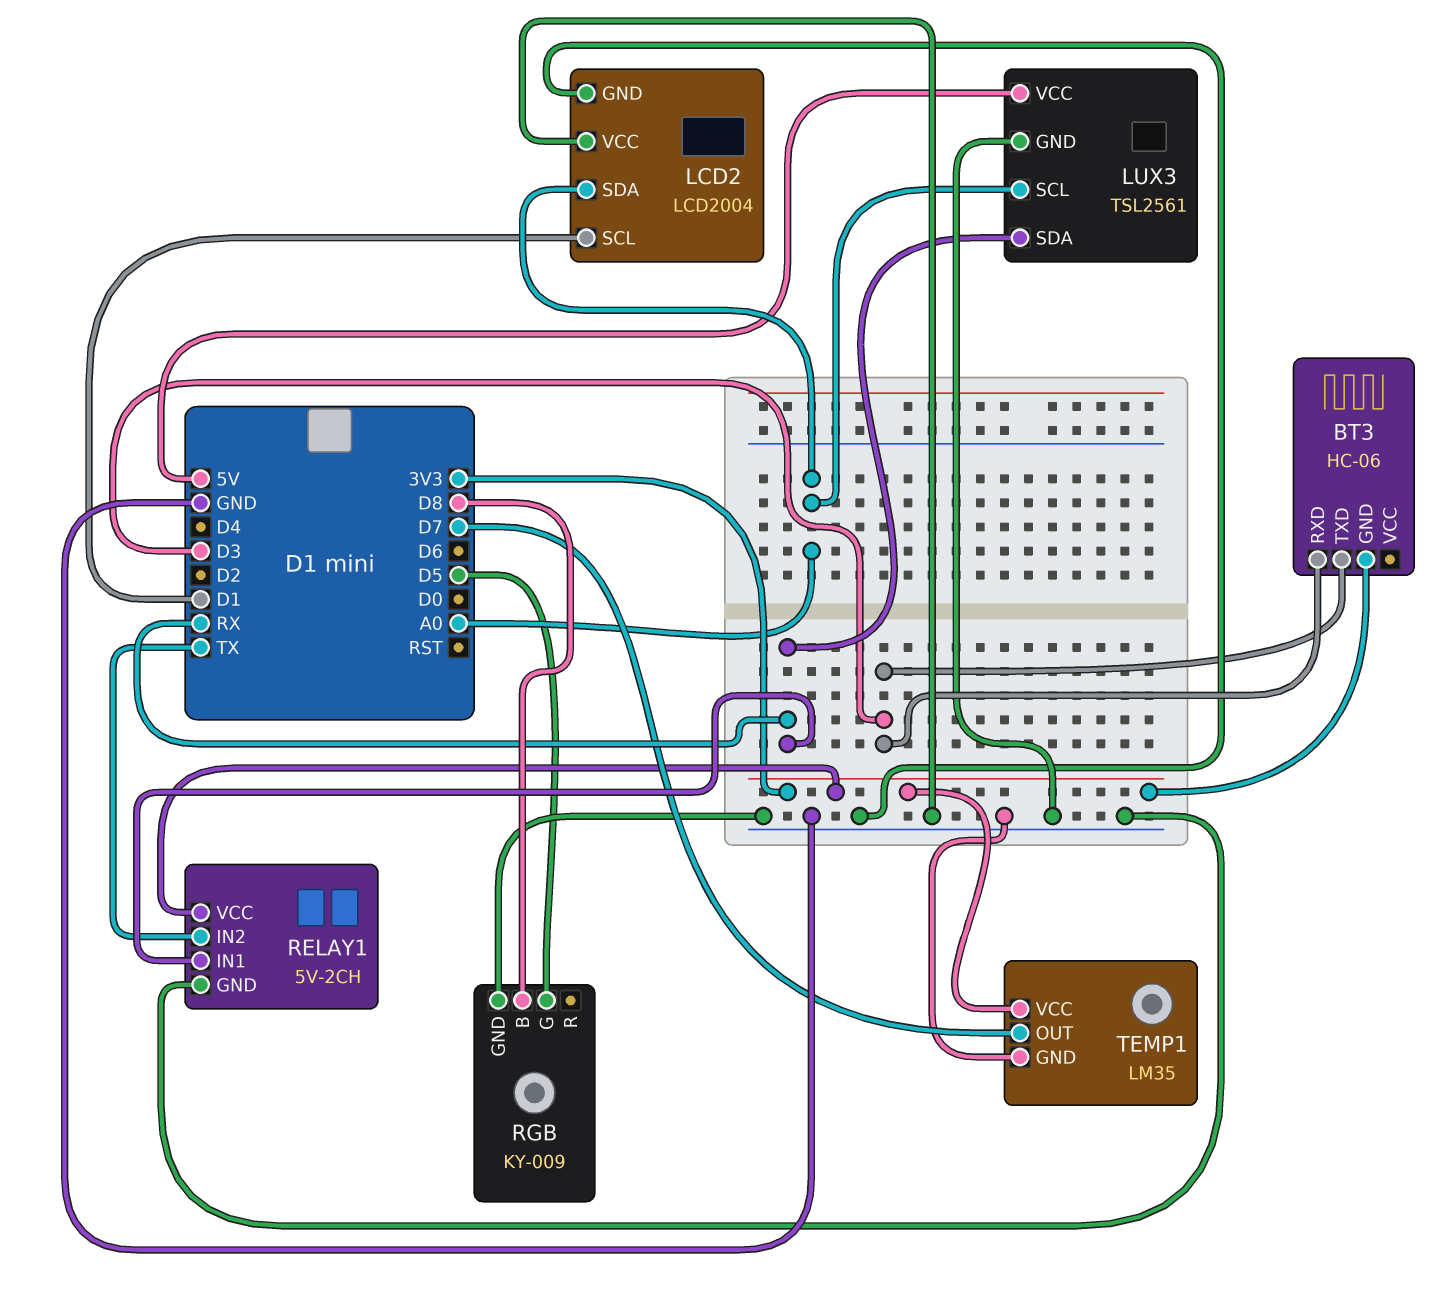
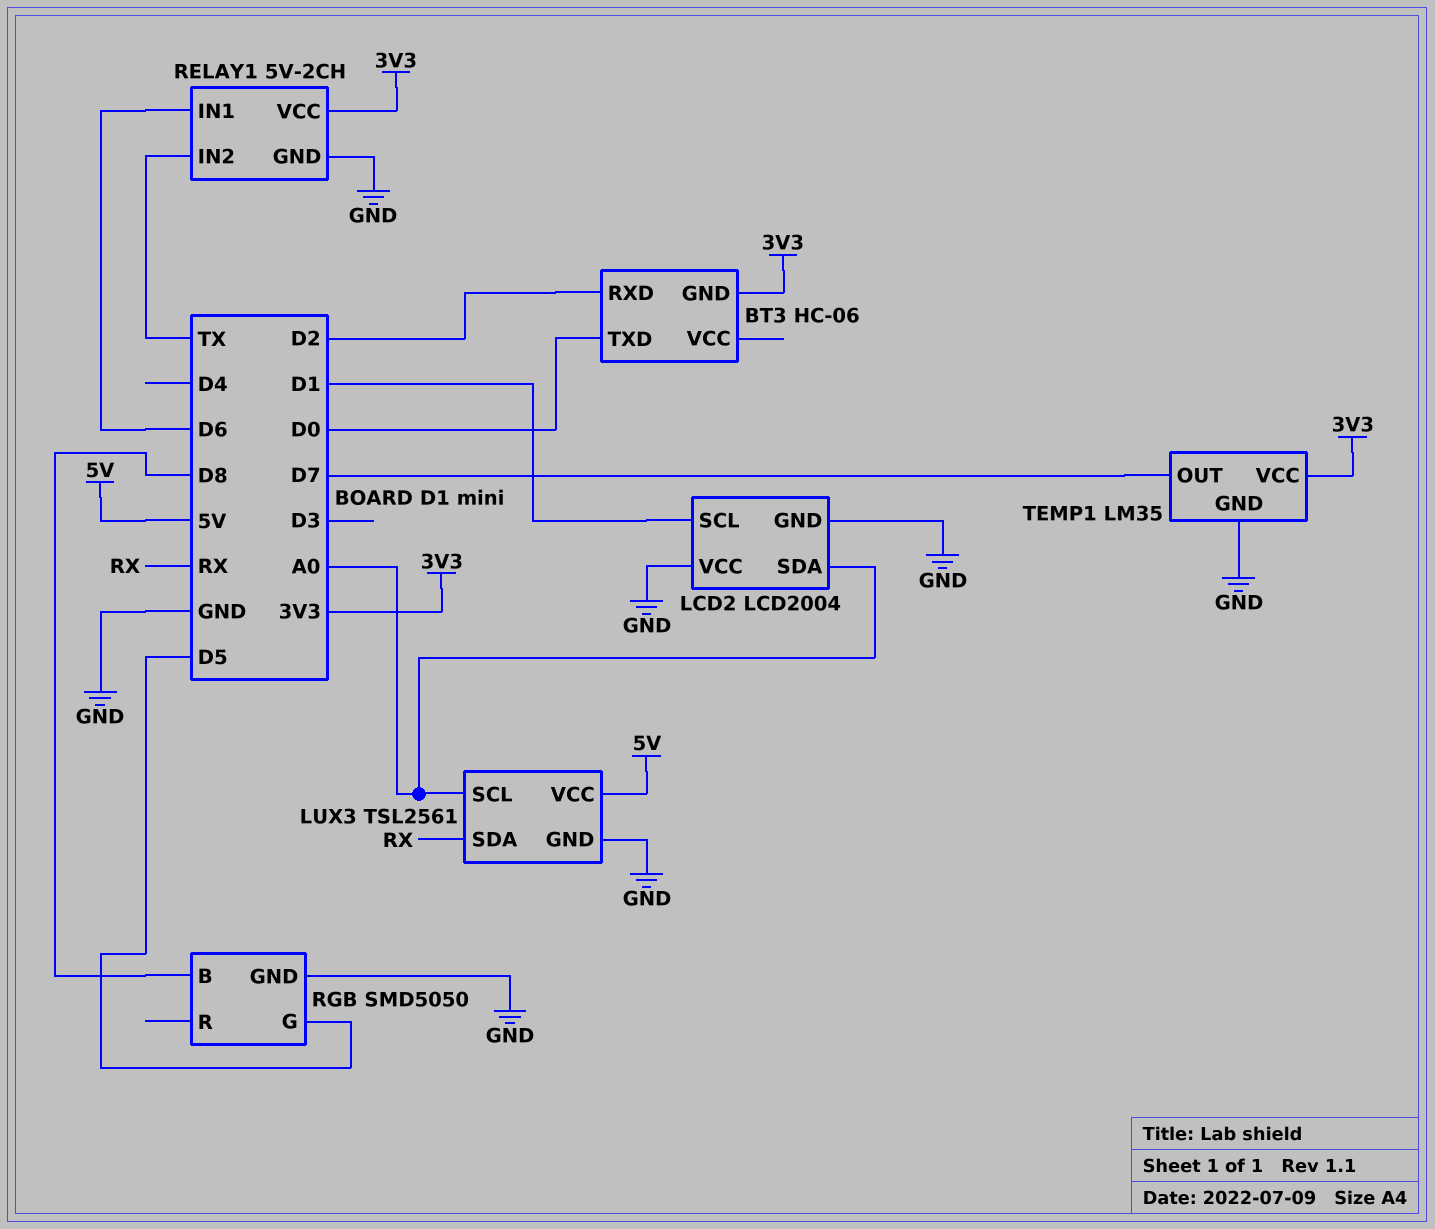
BT3 pin RXD: D3 -> D2
BT3 pin TXD: D3 -> D0
RELAY1 pin IN1: RX -> D6
RGB: KY-009 -> SMD5050

